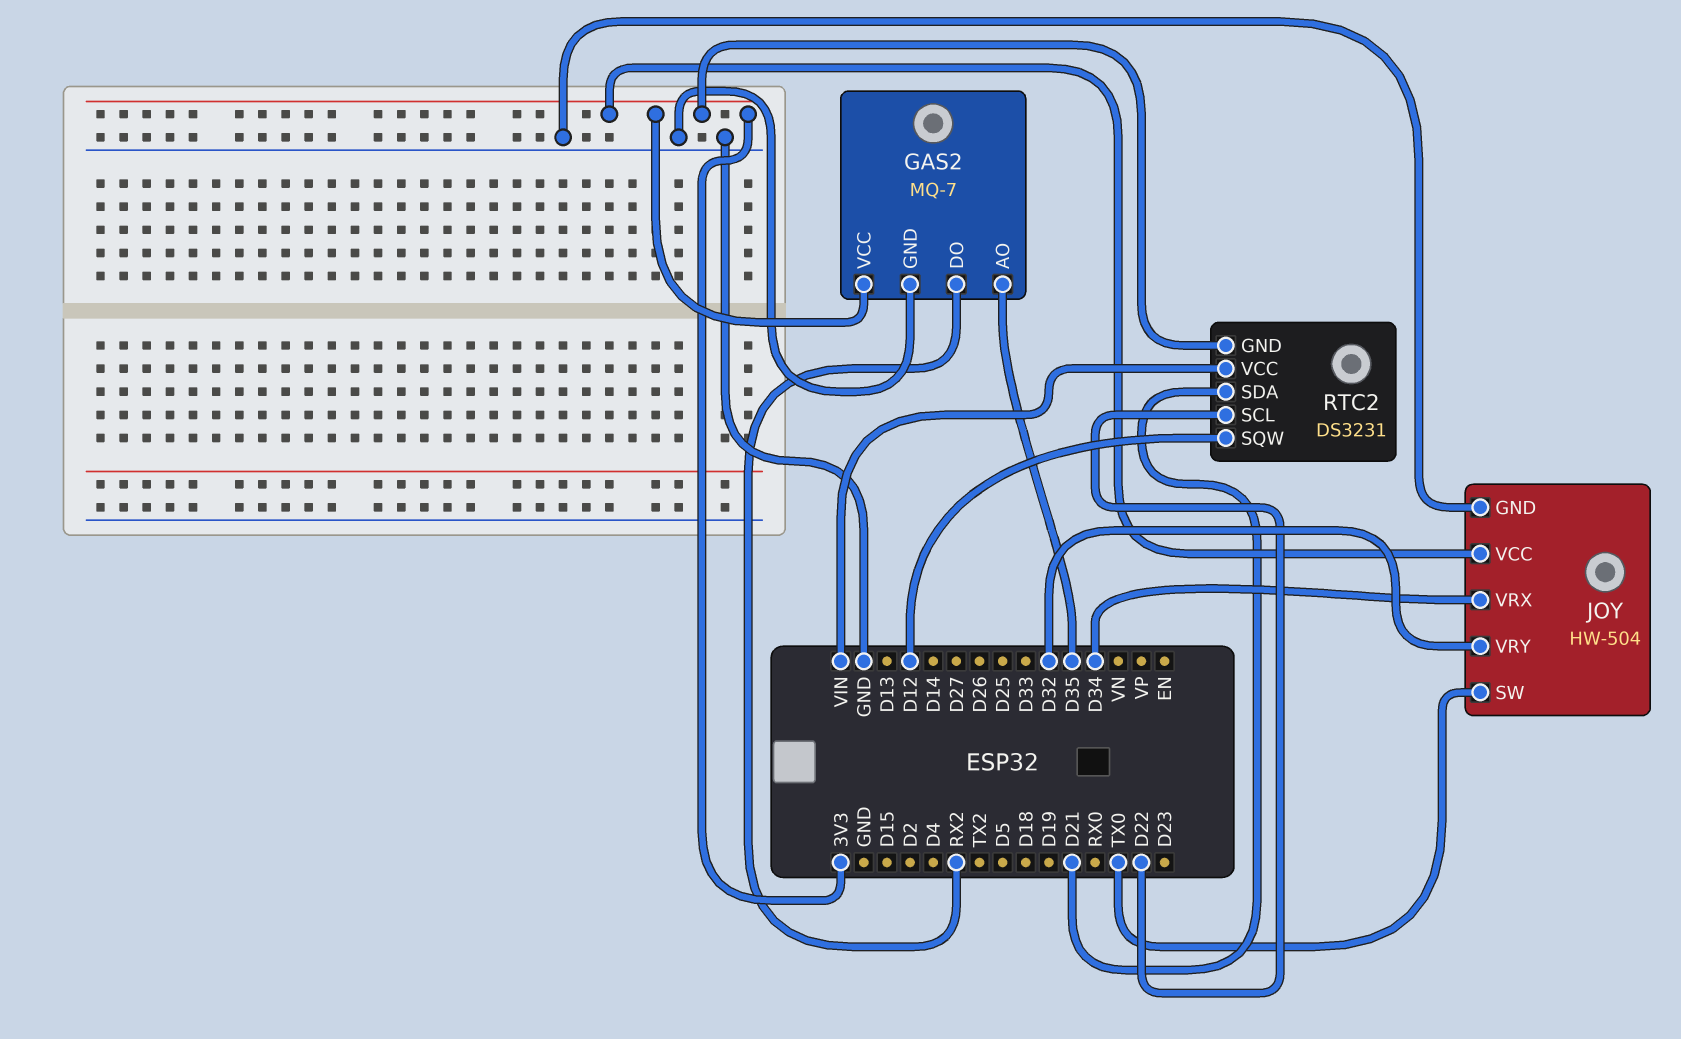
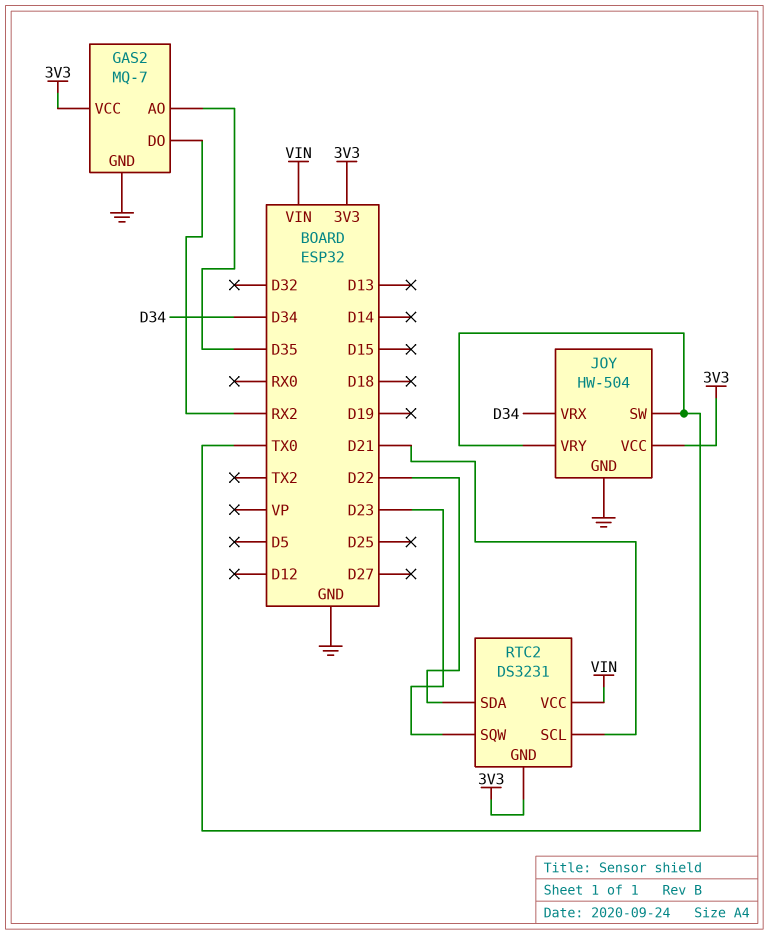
JOY pin VRY: D32 -> TX0
RTC2 pin SCL: D22 -> D21
RTC2 pin SDA: D21 -> D22
RTC2 pin SQW: D12 -> D23

